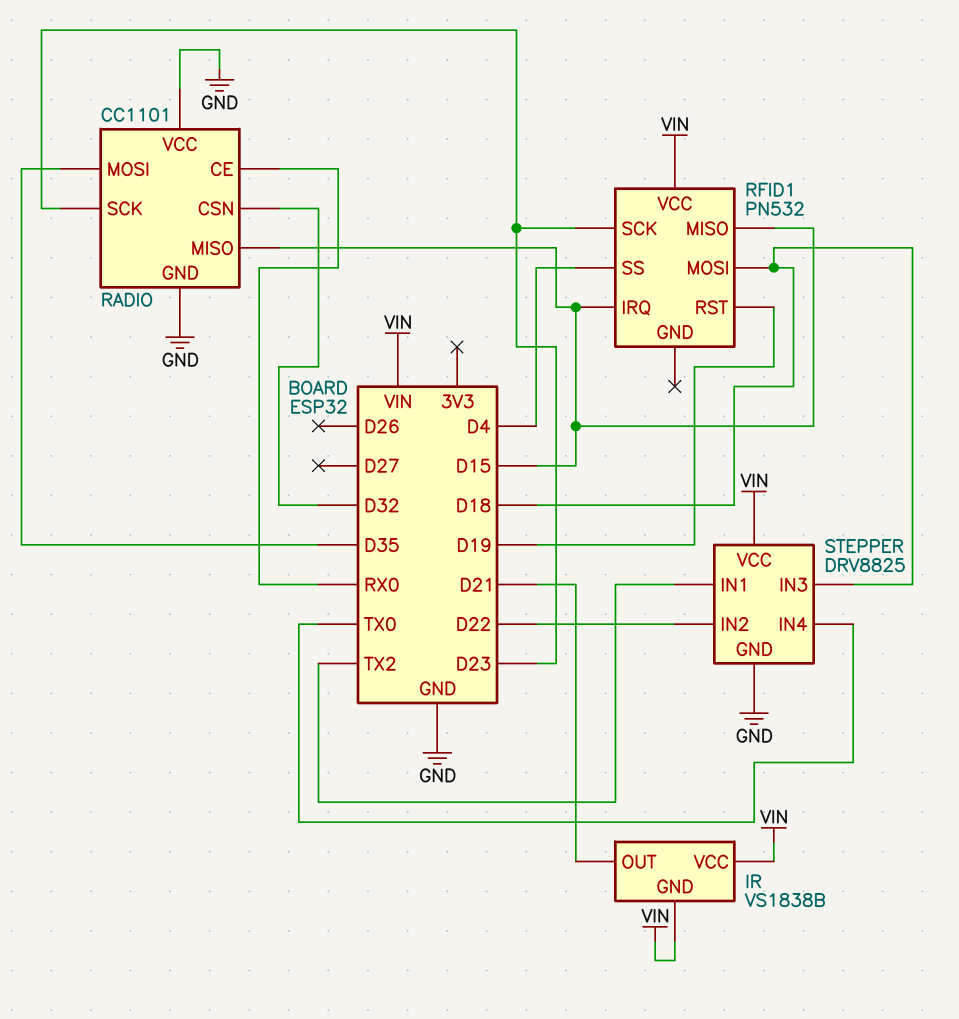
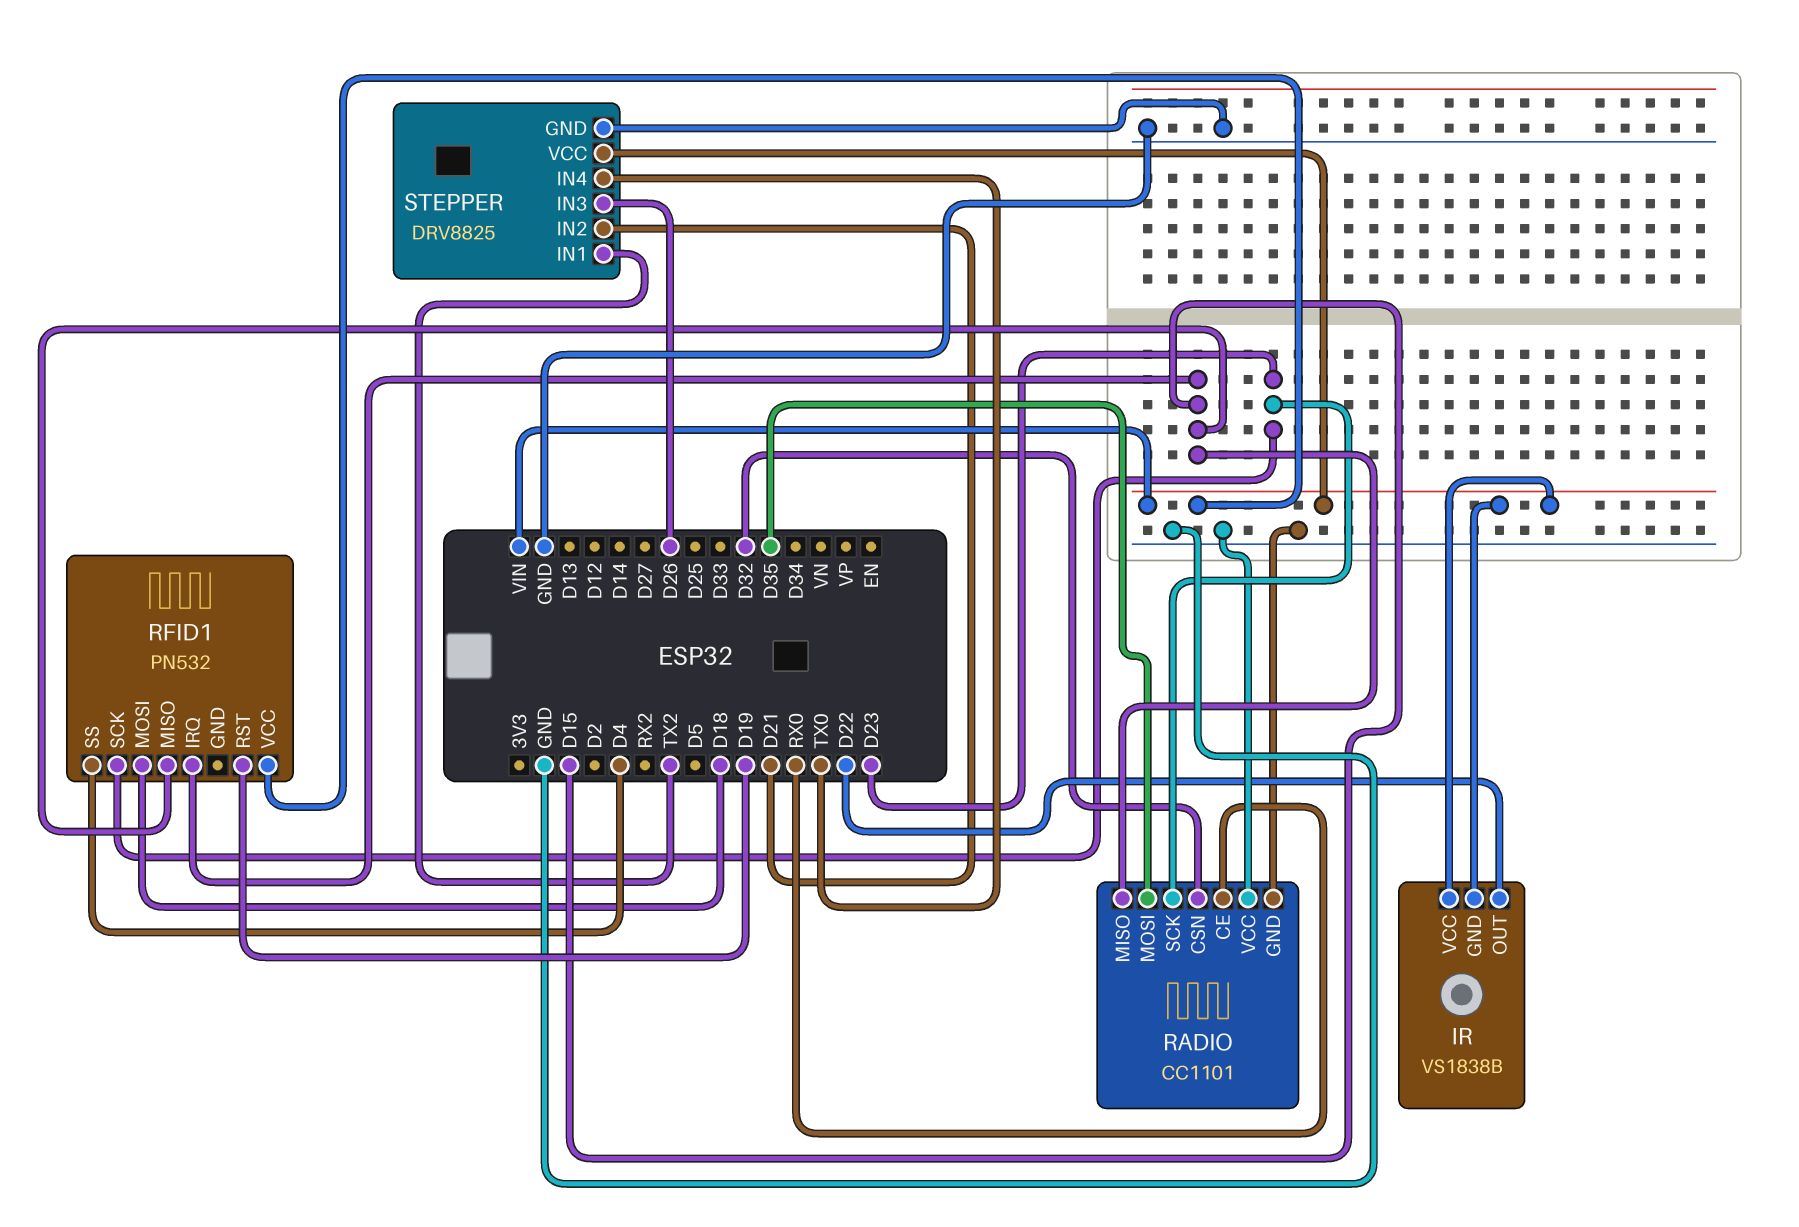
IR pin OUT: D21 -> D22
STEPPER pin IN2: D22 -> D21
STEPPER pin IN3: D18 -> D26

